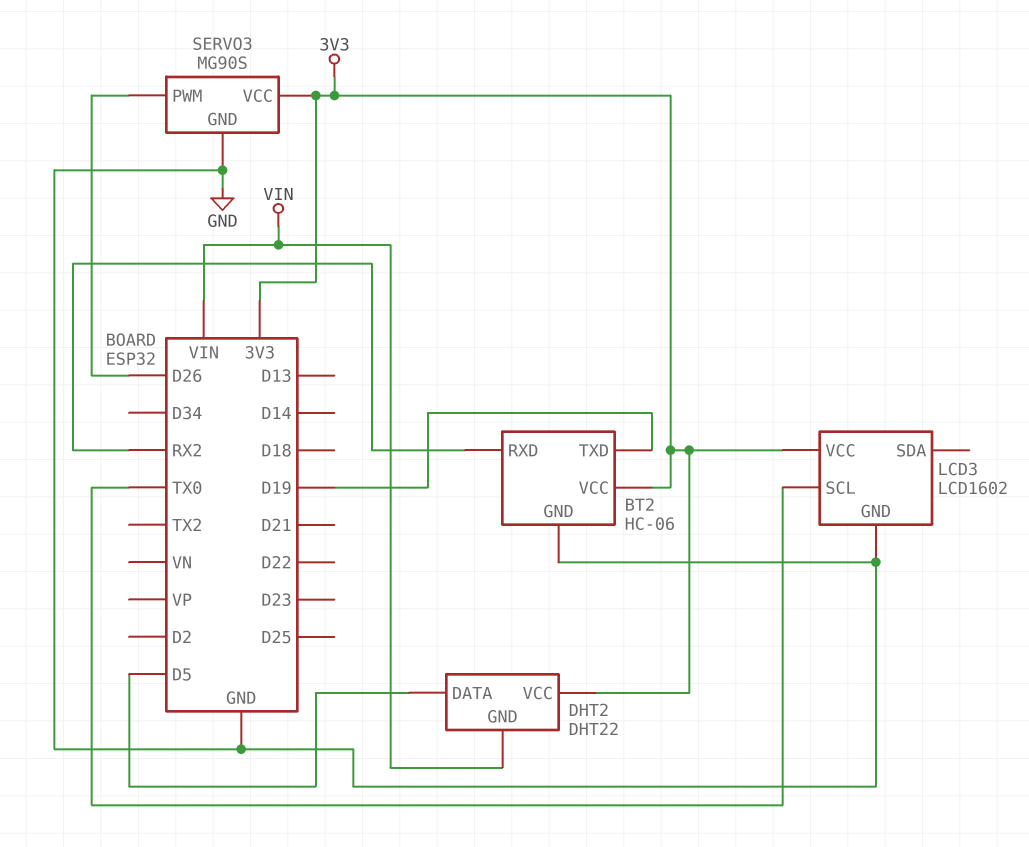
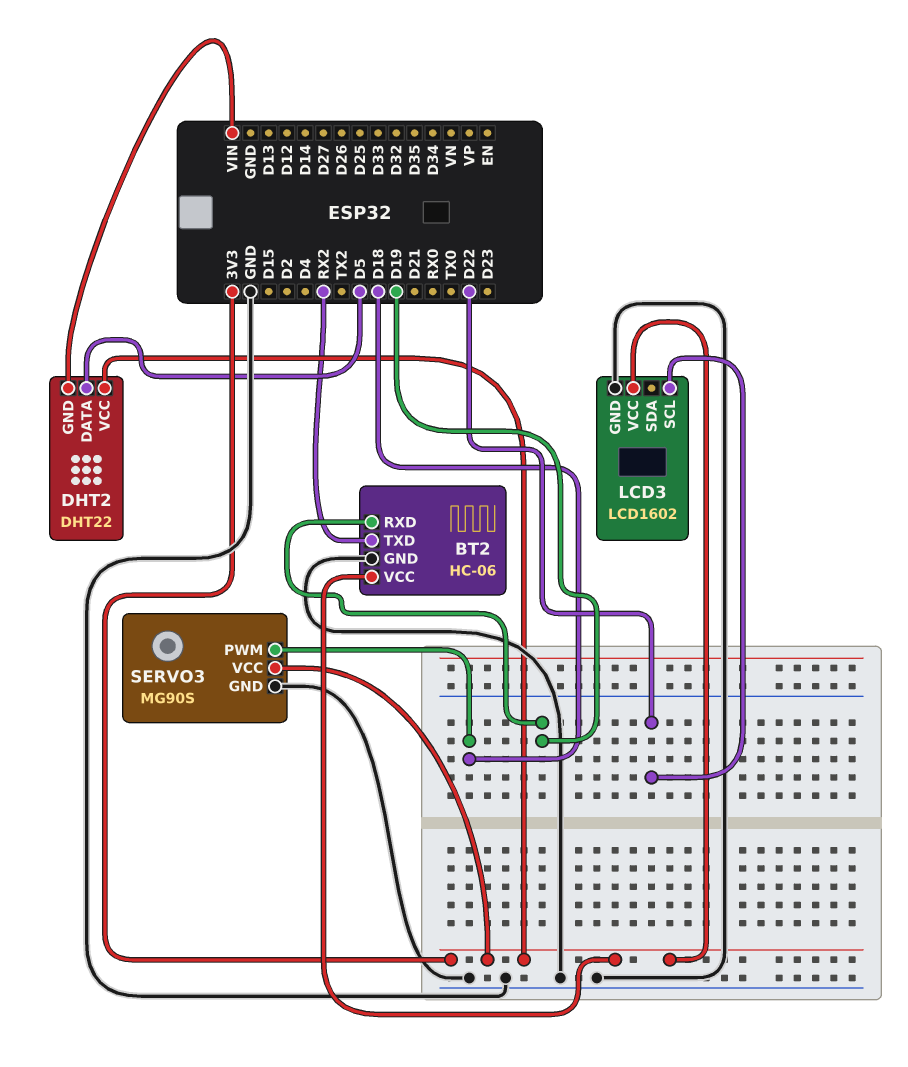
BT2 pin RXD: RX2 -> D19
BT2 pin TXD: D19 -> RX2
LCD3 pin SCL: TX0 -> D22
SERVO3 pin PWM: D26 -> D18

